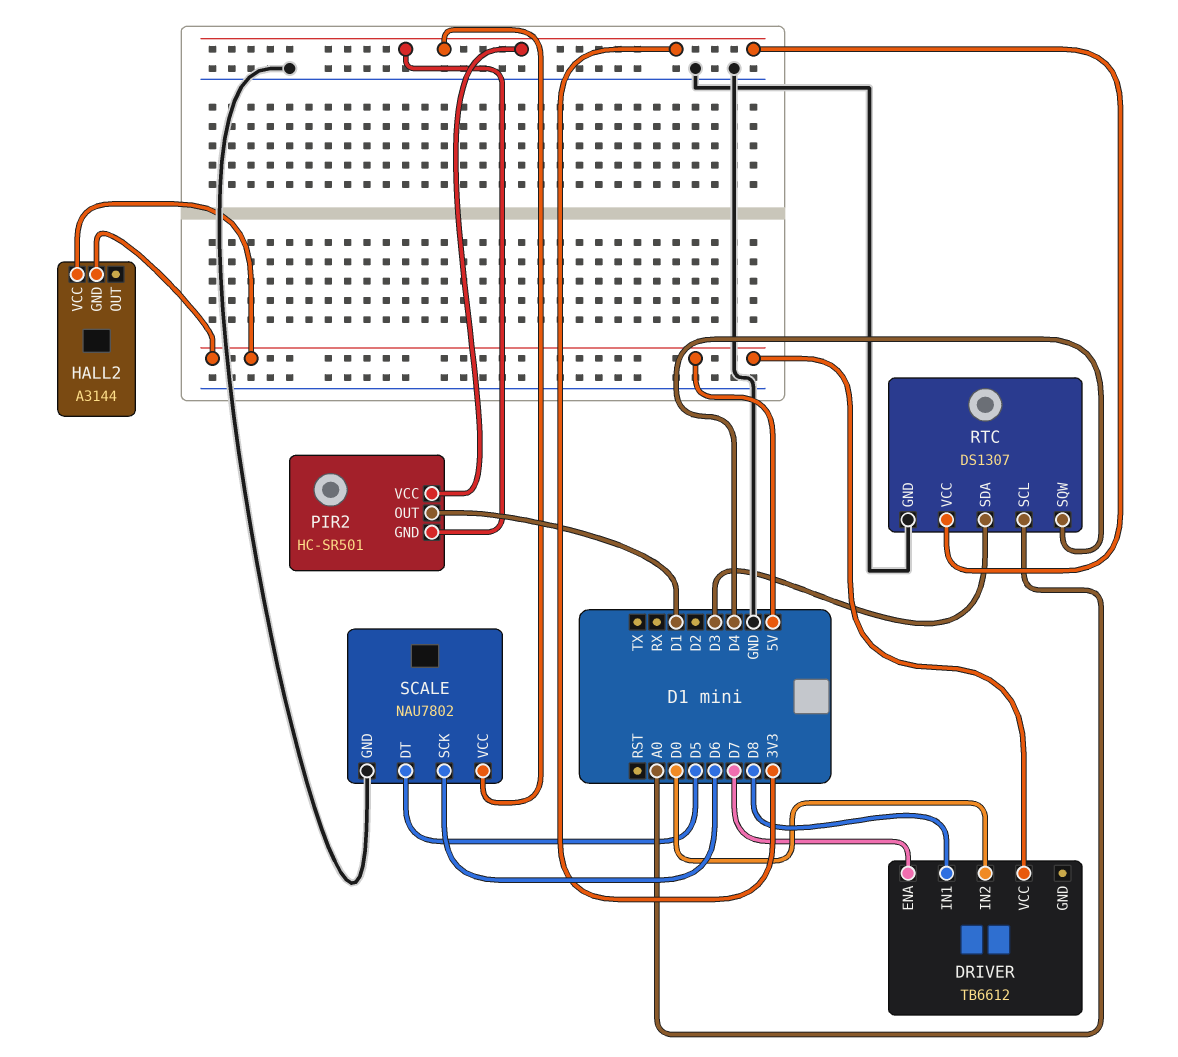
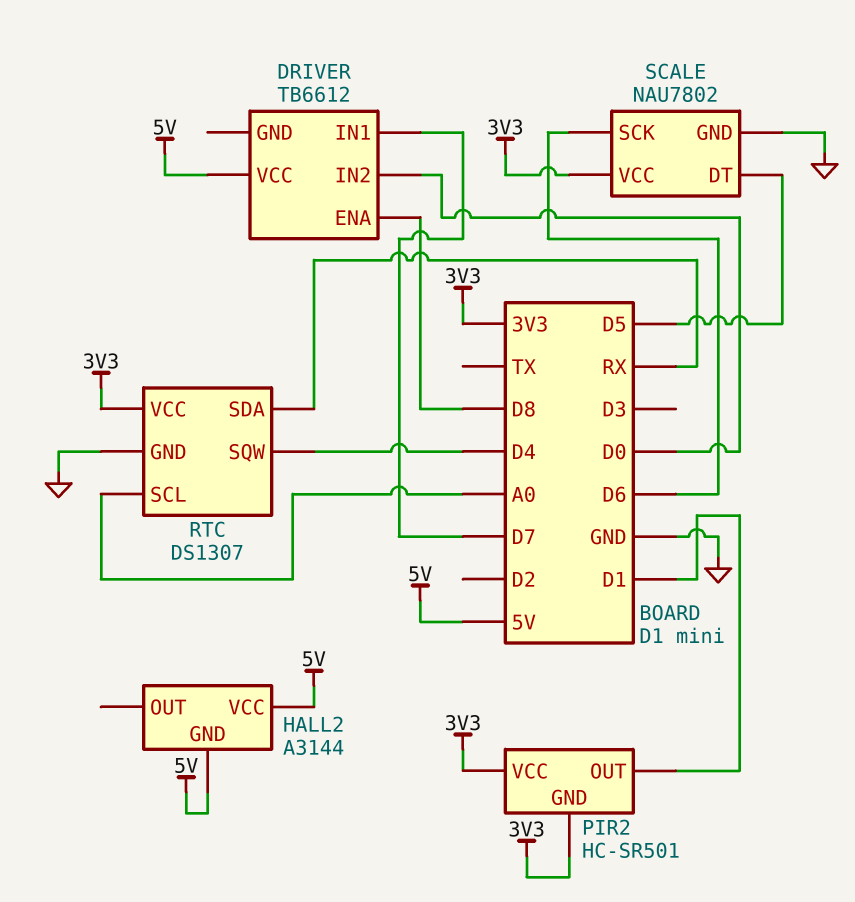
DRIVER pin ENA: D7 -> D8
DRIVER pin IN1: D8 -> D7
RTC pin SDA: D3 -> RX

